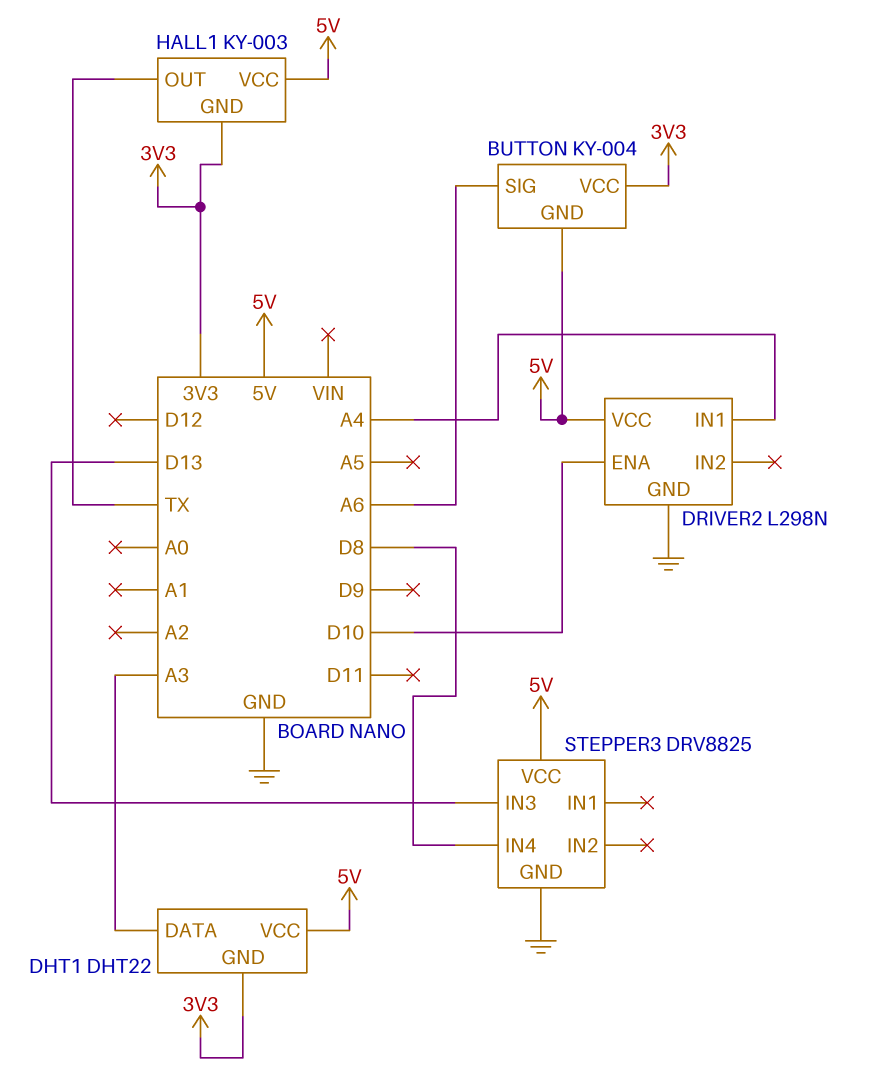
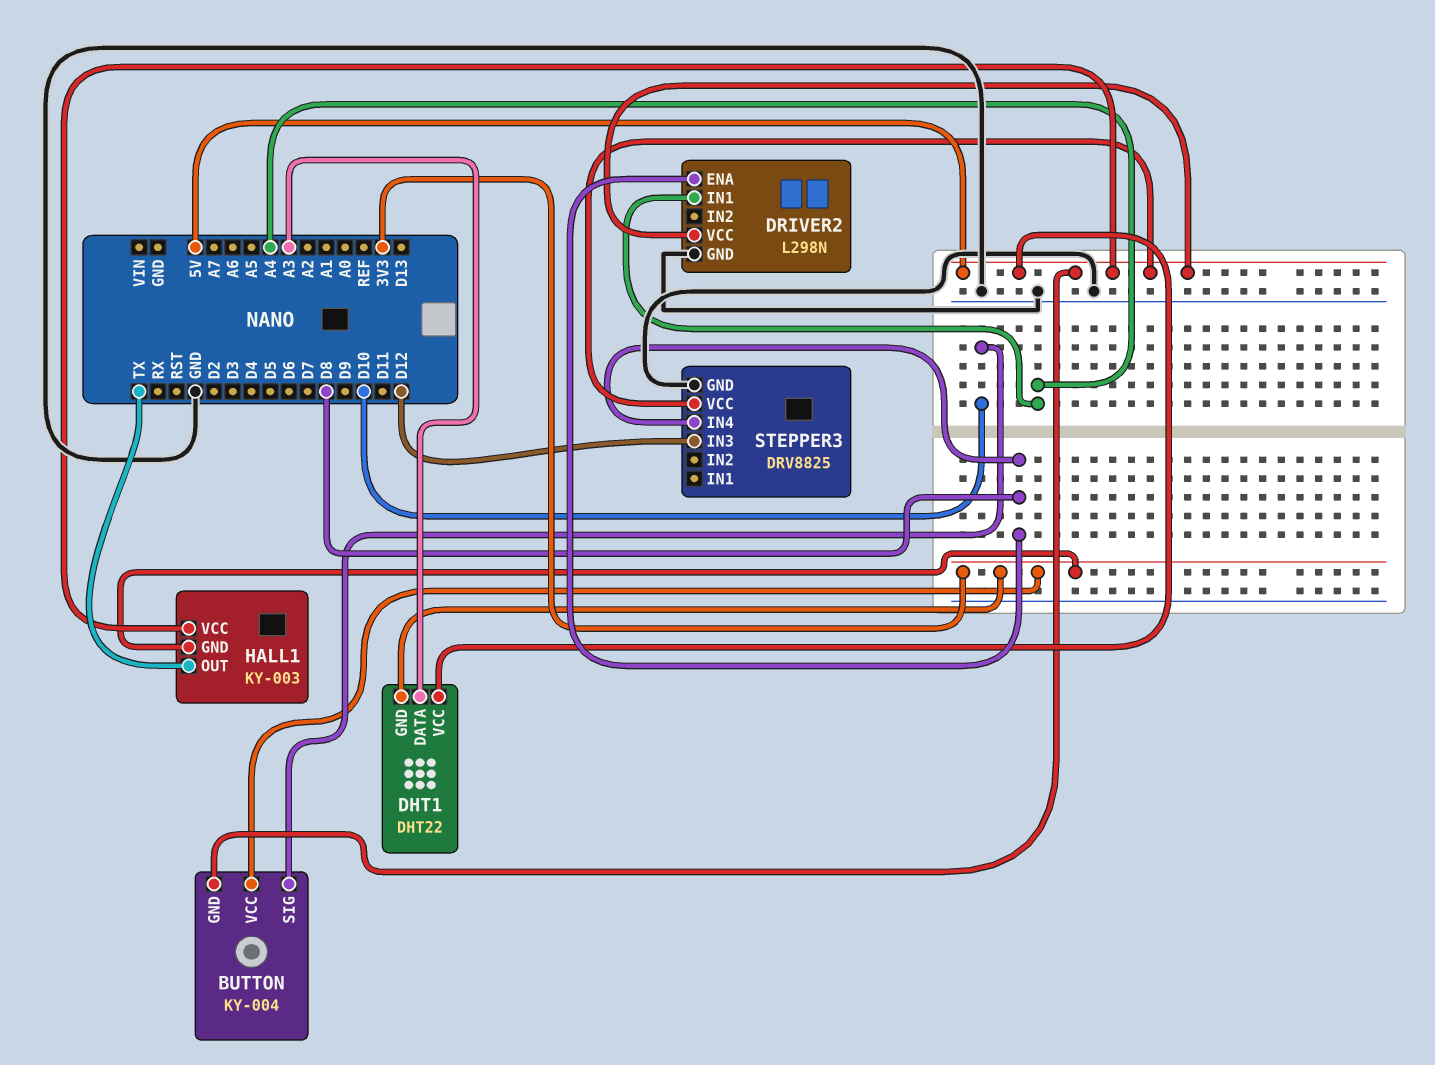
BUTTON pin SIG: A6 -> D10
DRIVER2 pin ENA: D10 -> D8
STEPPER3 pin IN3: D13 -> D12

